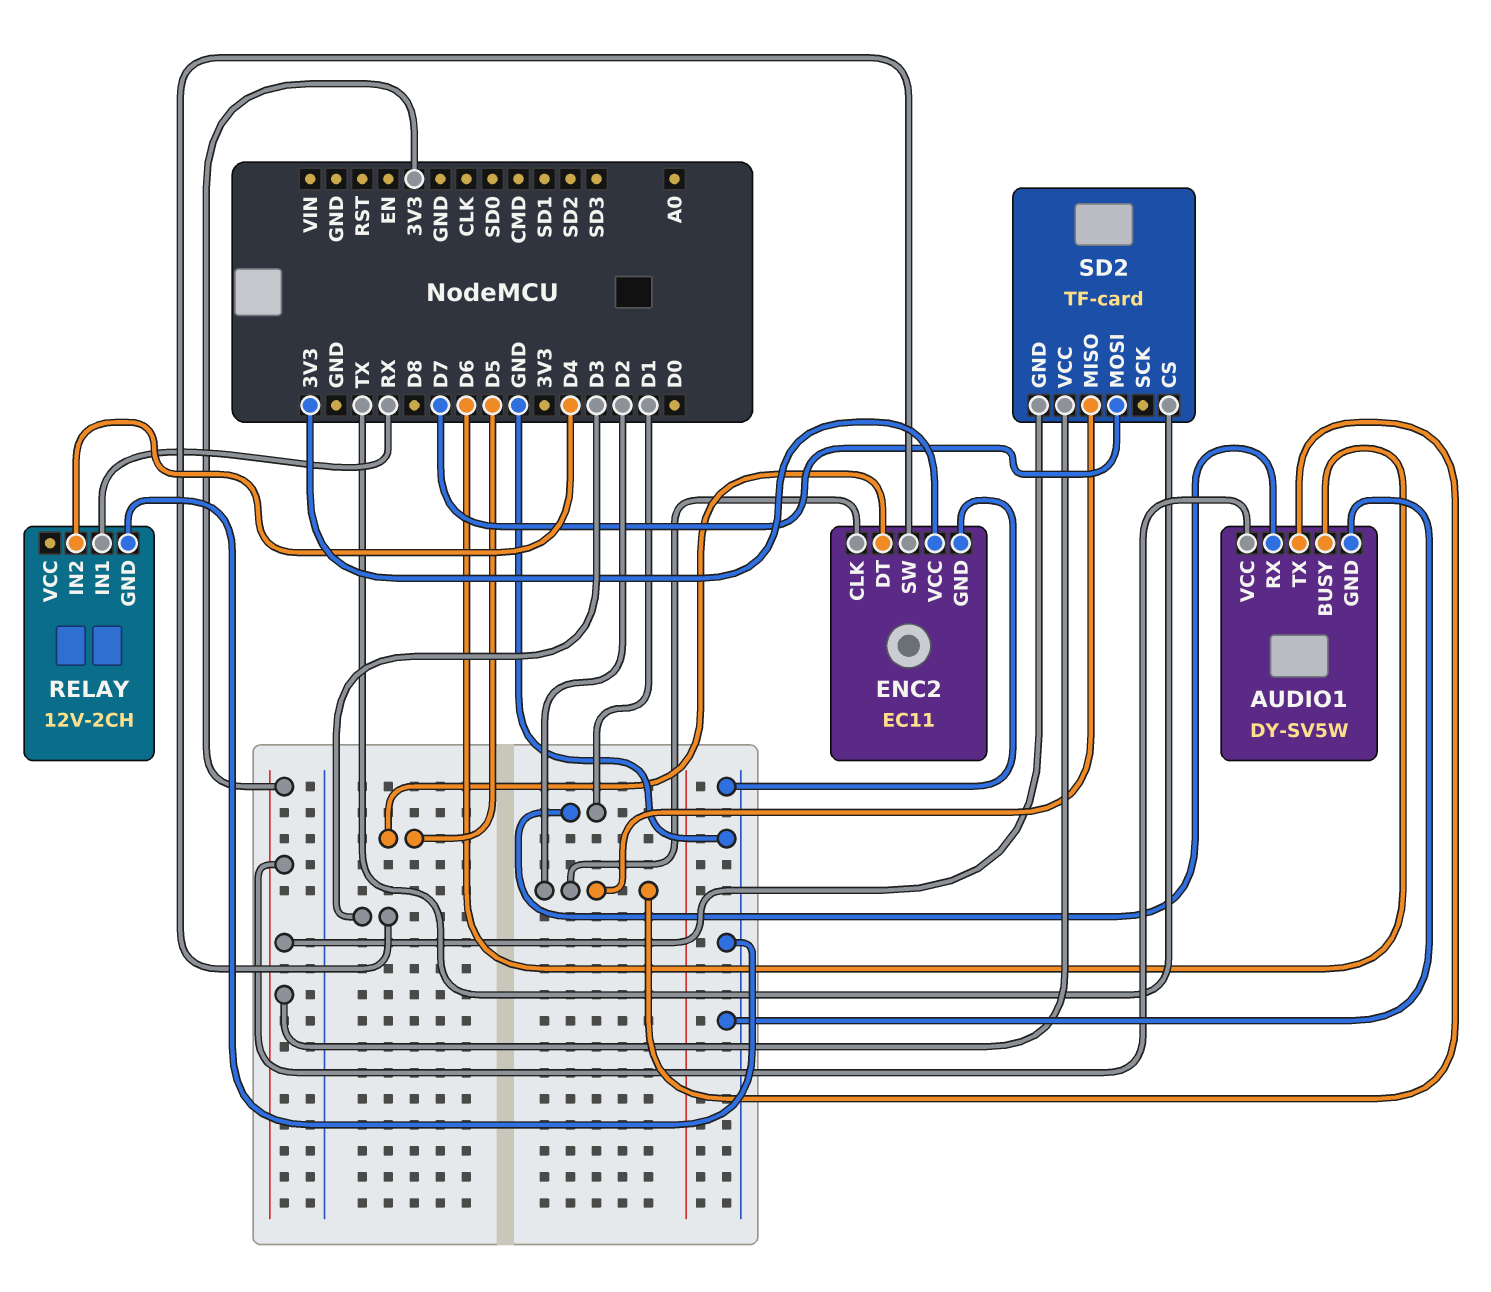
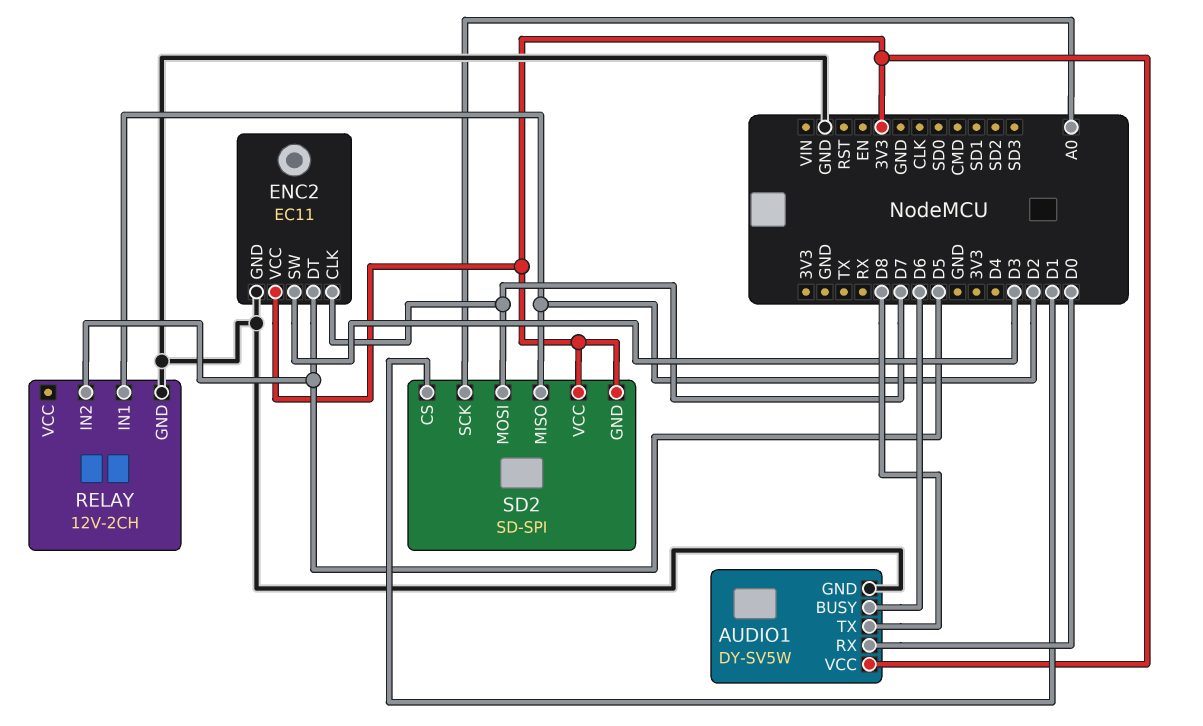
AUDIO1 pin RX: D1 -> D0
AUDIO1 pin TX: D2 -> D8
ENC2 pin CLK: D2 -> D7
RELAY pin IN1: RX -> D2
RELAY pin IN2: D4 -> D5
SD2: TF-card -> SD-SPI
SD2 pin CS: TX -> D1
SD2 pin SCK: none -> A0

